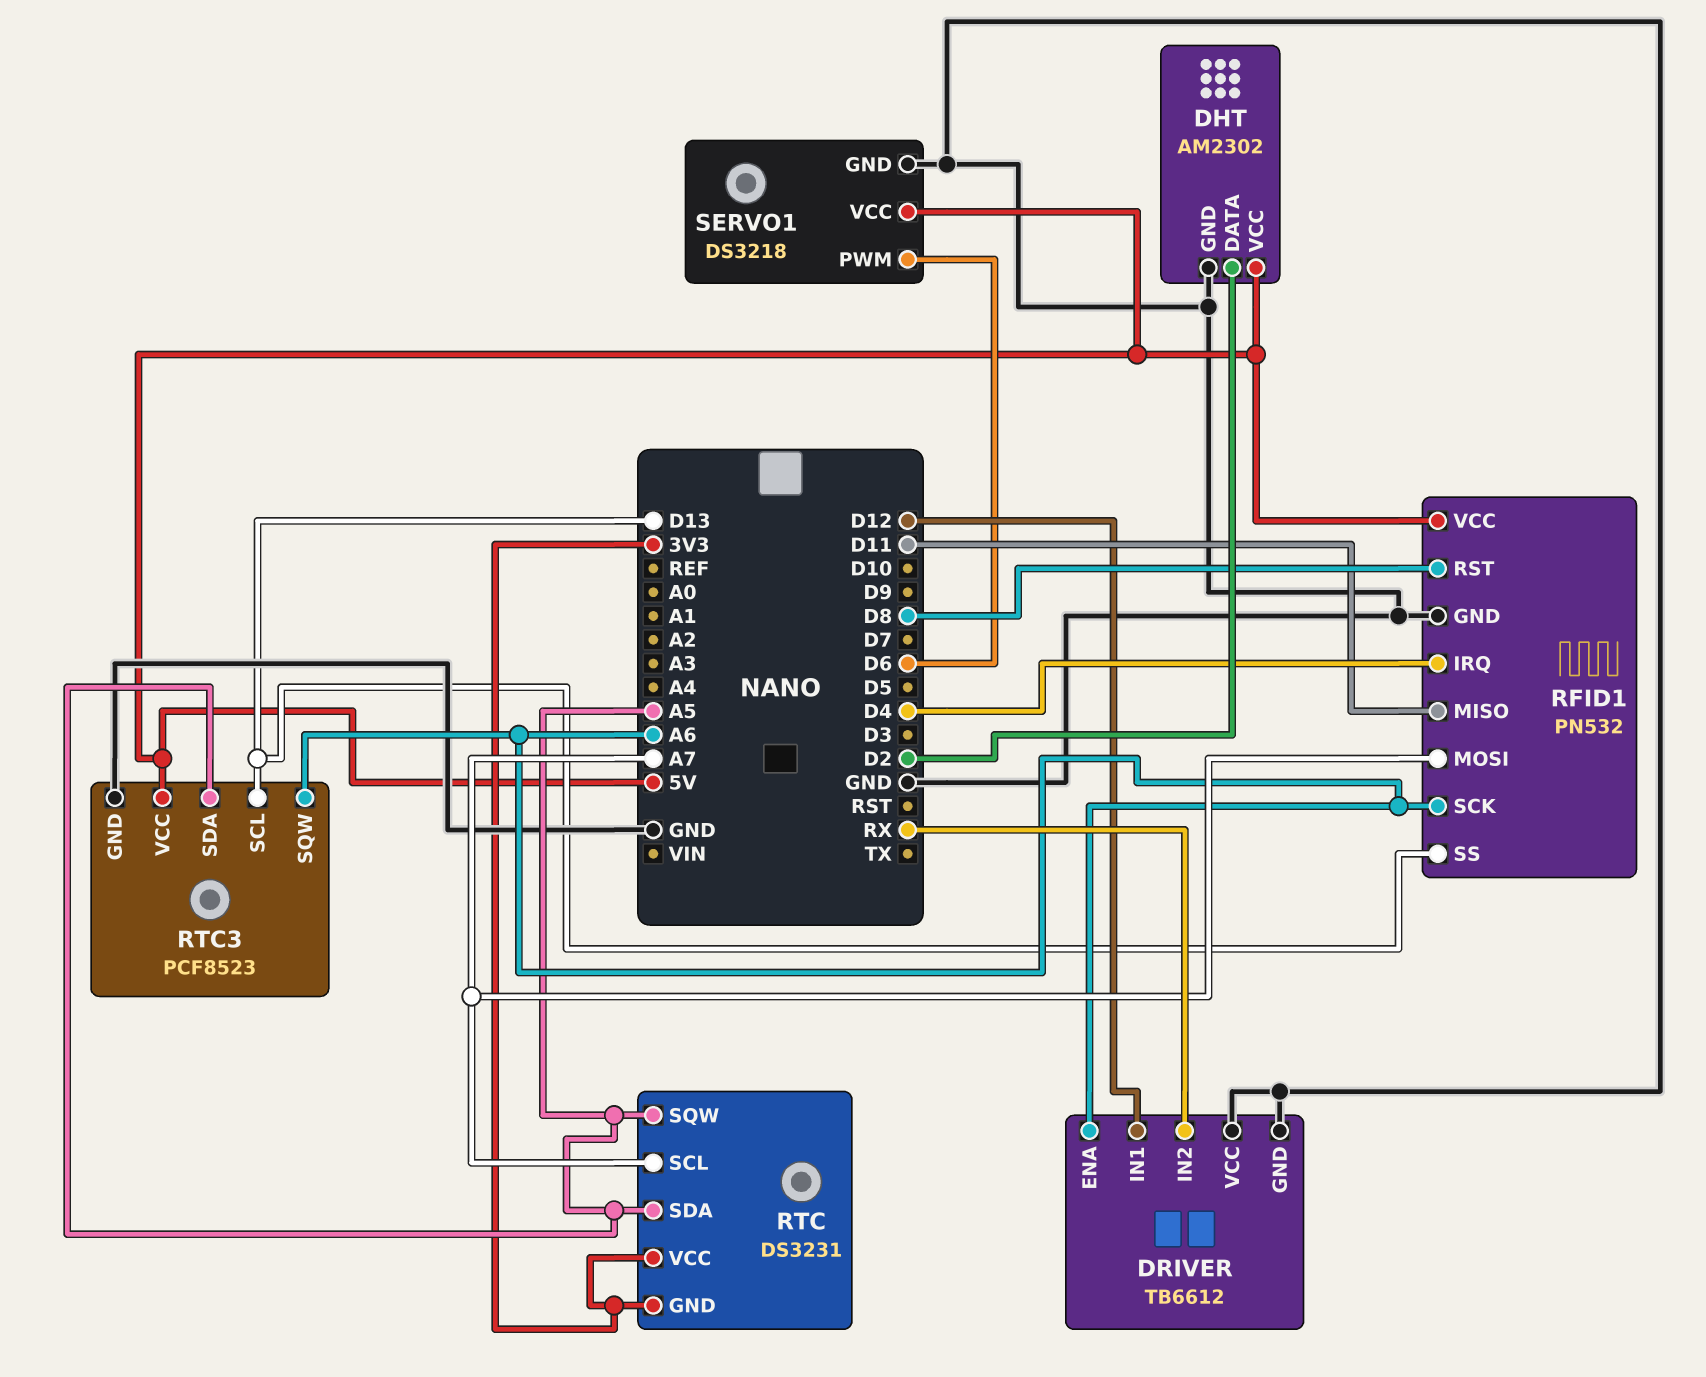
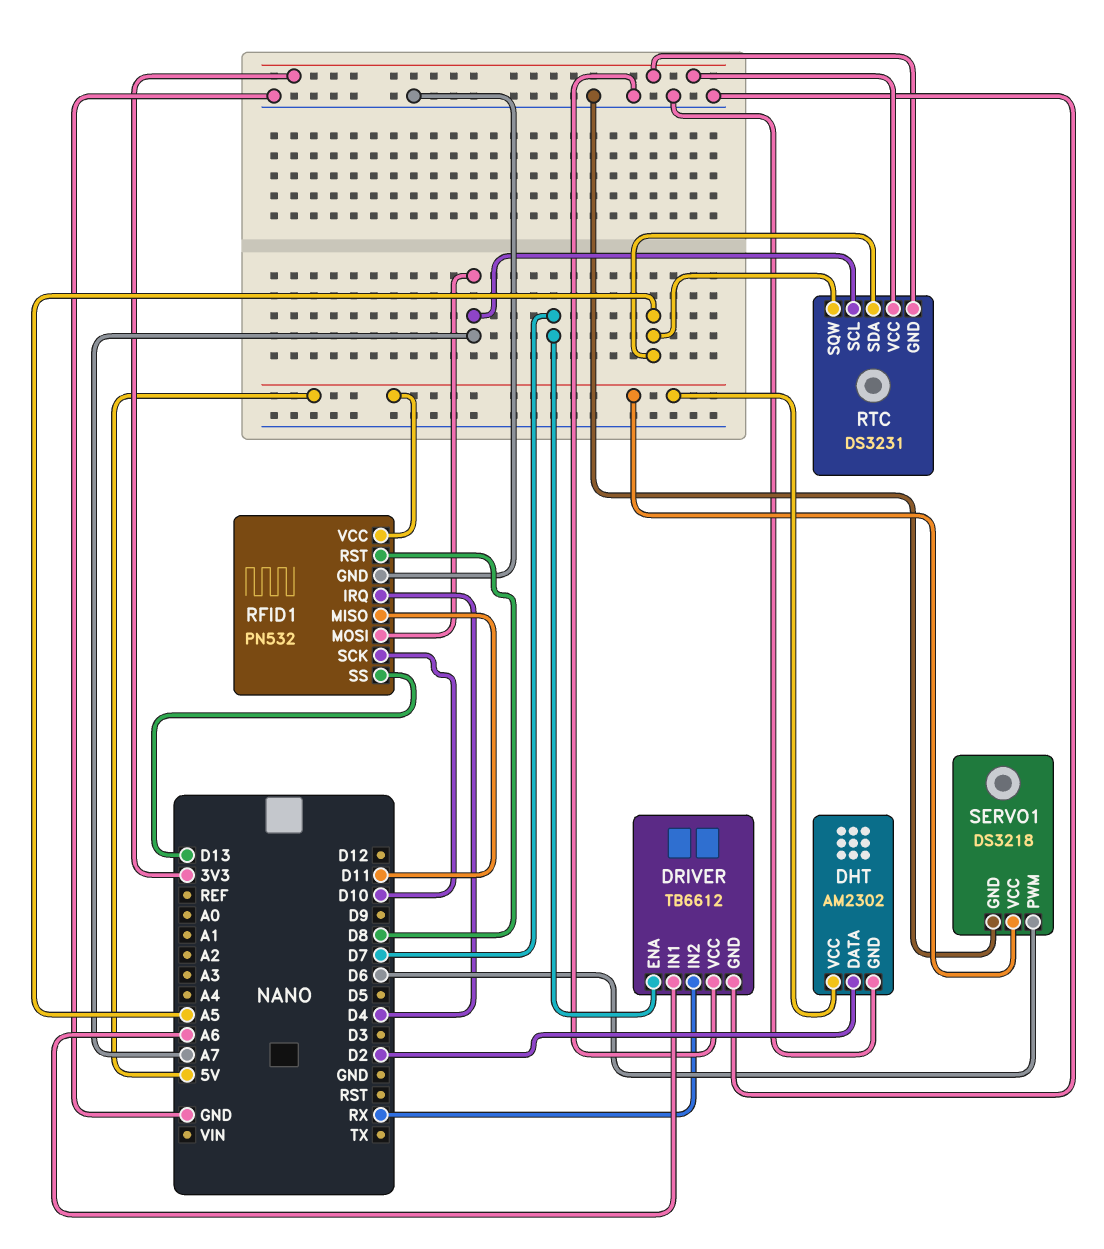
DRIVER pin ENA: A6 -> D7
DRIVER pin IN1: D12 -> A6
RFID1 pin SCK: A6 -> D10
RTC3: PCF8523 -> none
RTC3 pin GND: GND -> none
RTC3 pin SCL: D13 -> none
RTC3 pin SDA: A5 -> none
RTC3 pin SQW: A6 -> none
RTC3 pin VCC: 5V -> none

